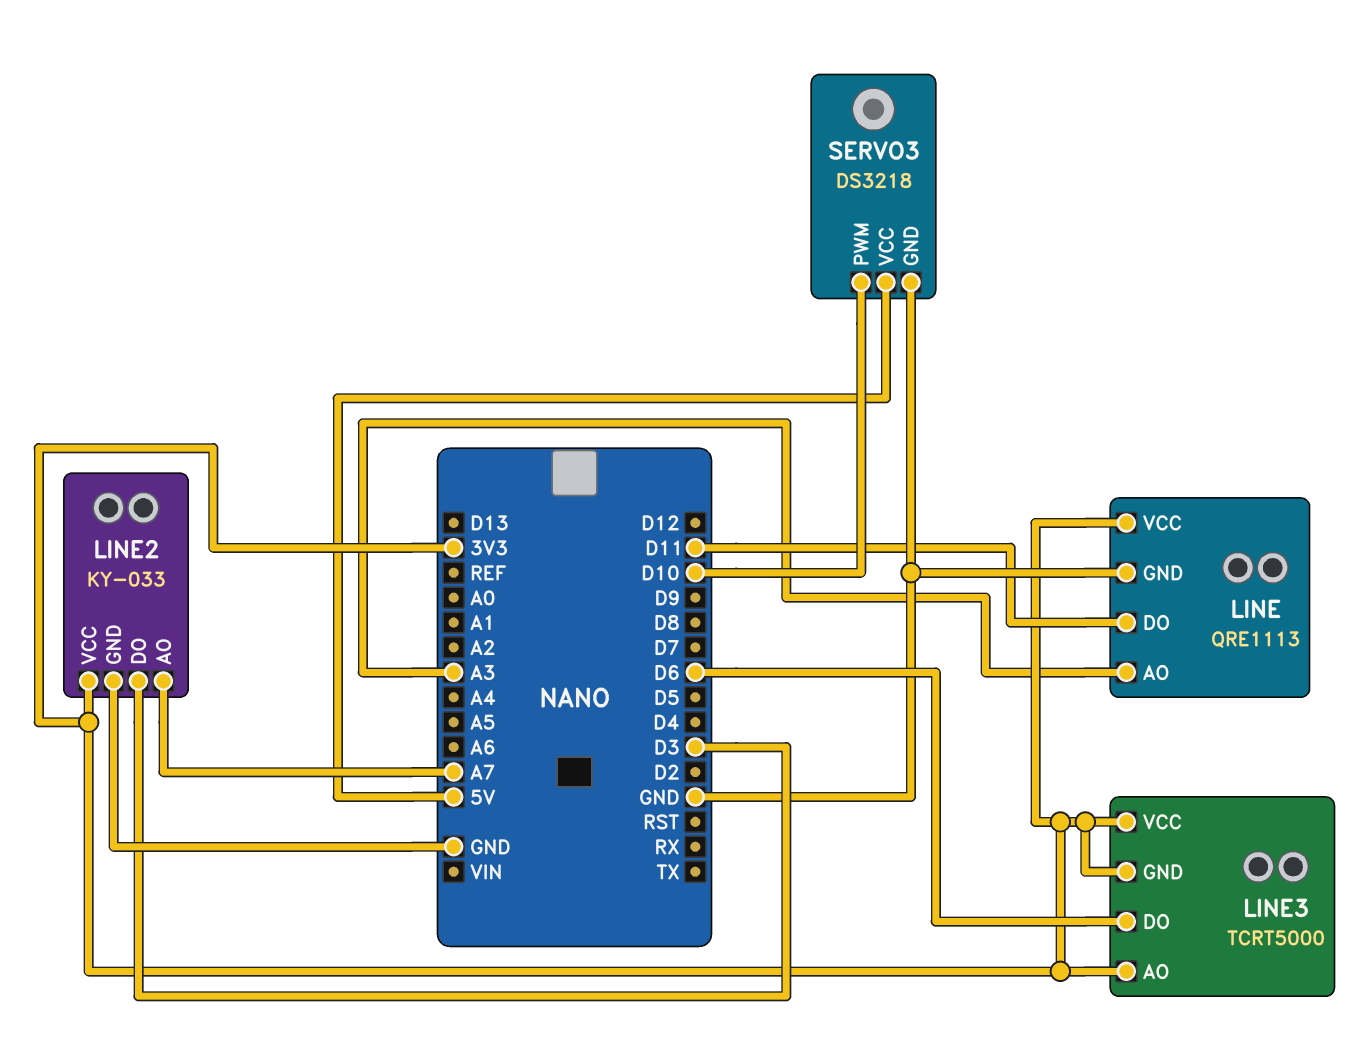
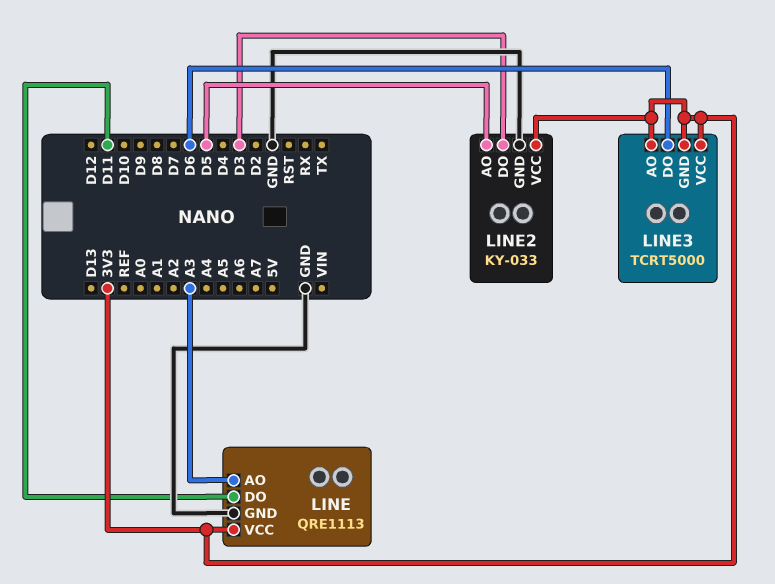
LINE2 pin AO: A7 -> D5
SERVO3: DS3218 -> none
SERVO3 pin GND: GND -> none
SERVO3 pin PWM: D10 -> none
SERVO3 pin VCC: 5V -> none

